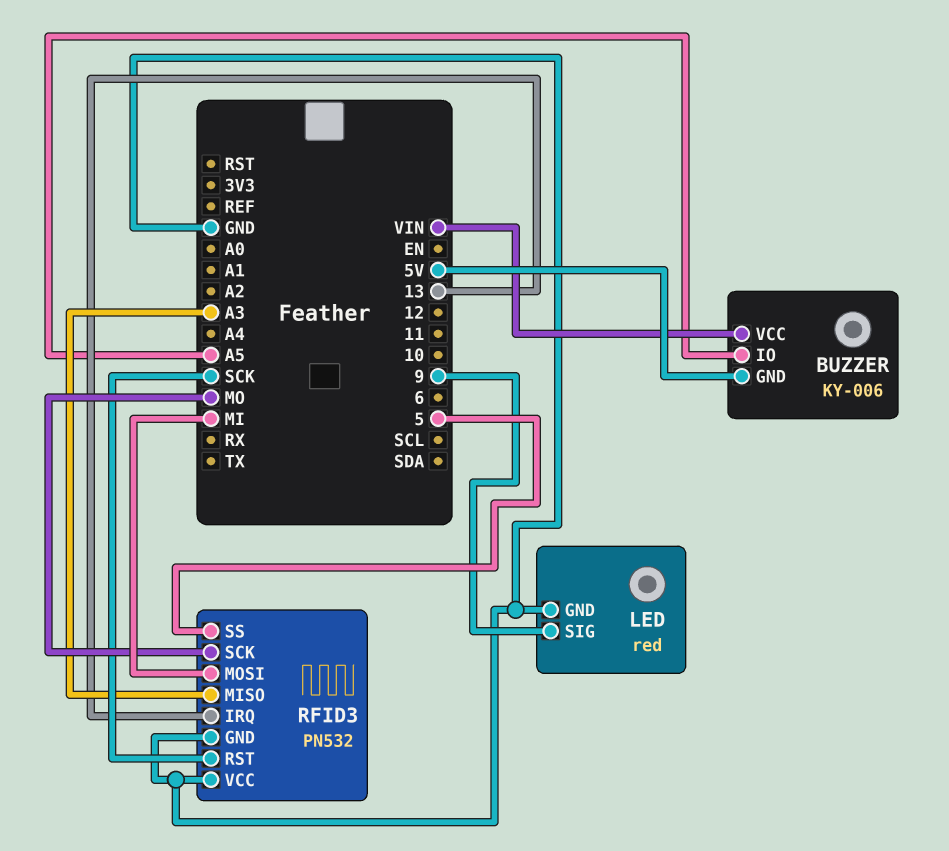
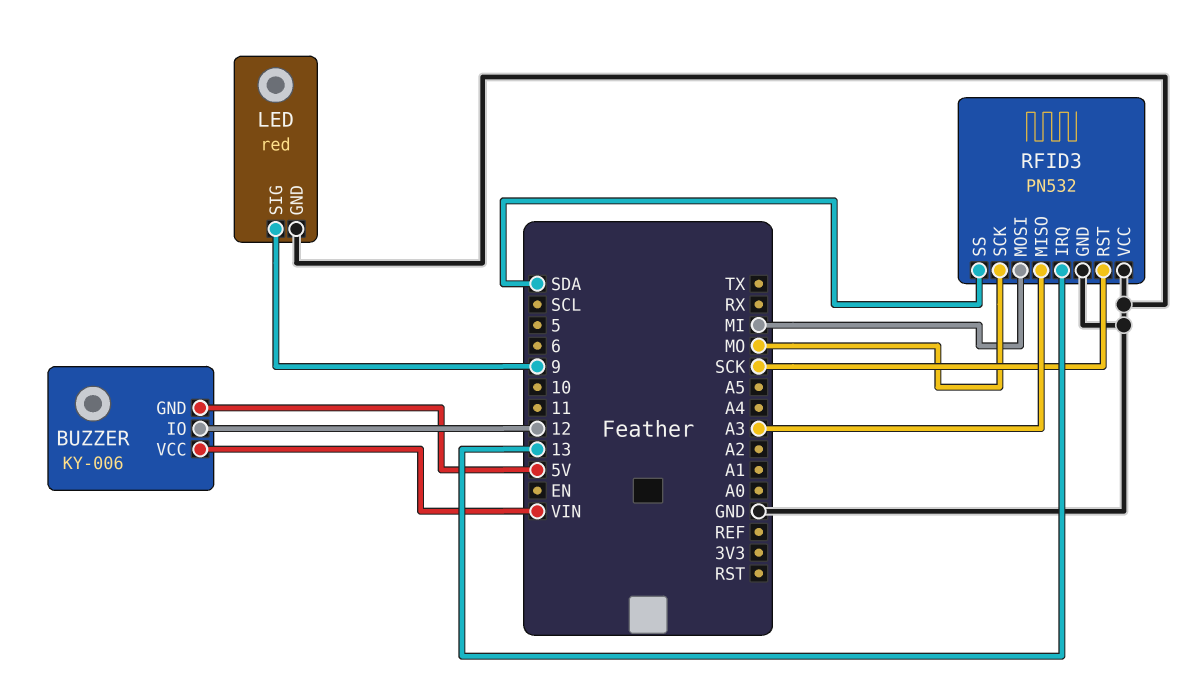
BUZZER pin IO: A5 -> 12
RFID3 pin SS: 5 -> SDA

